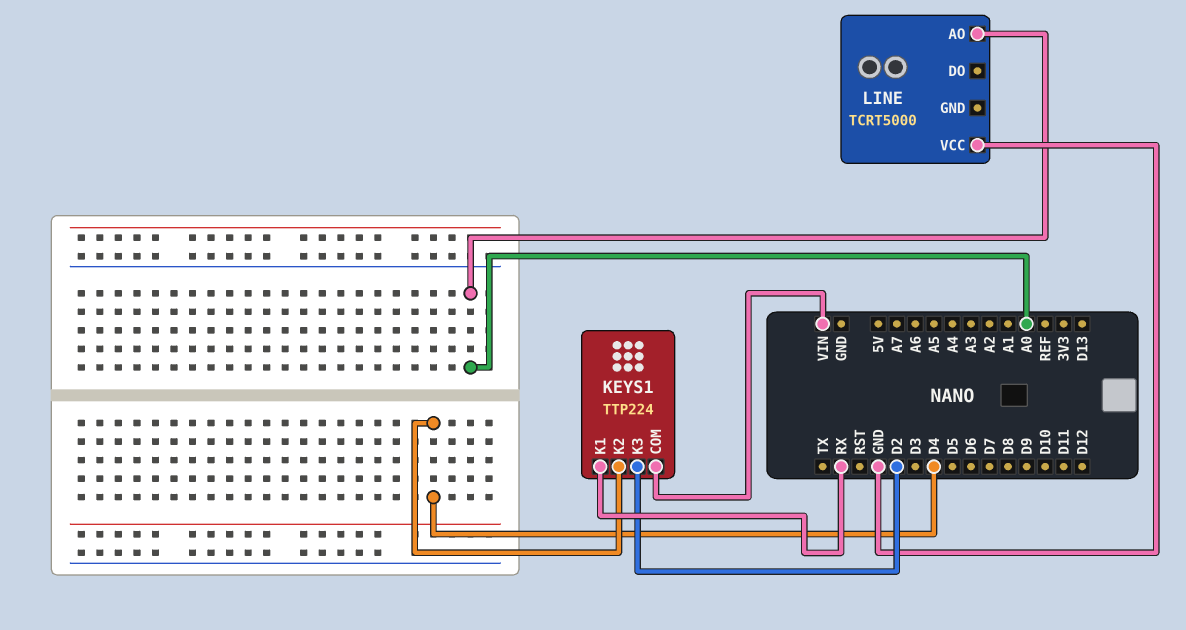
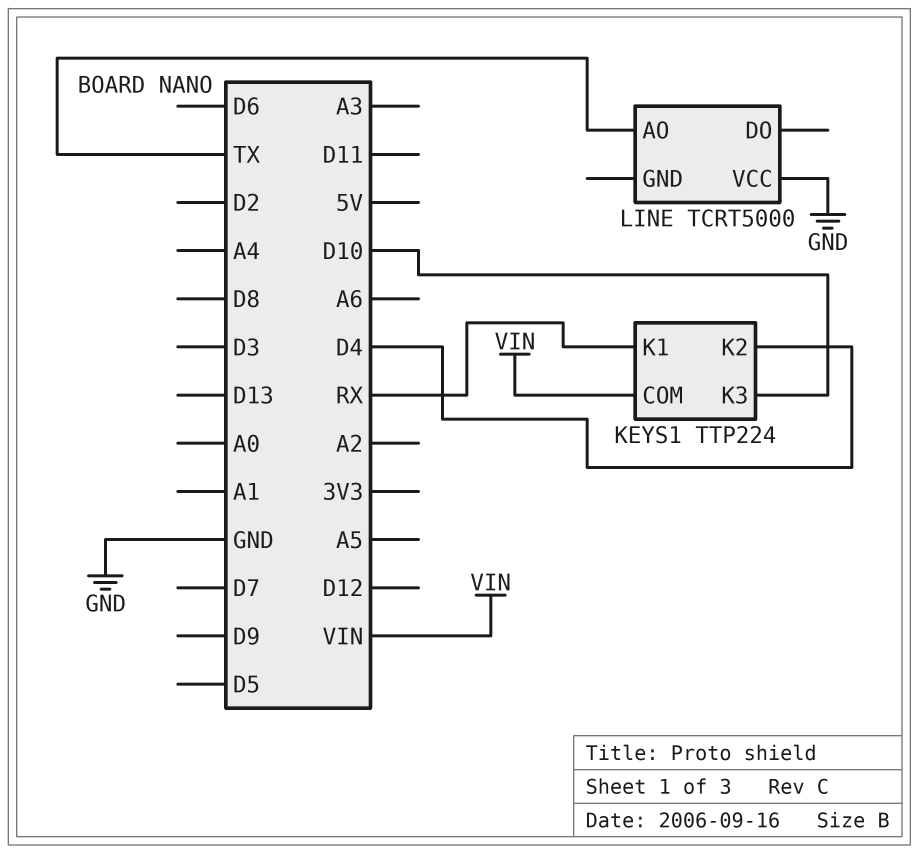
KEYS1 pin K3: D2 -> D10
LINE pin AO: A0 -> TX

